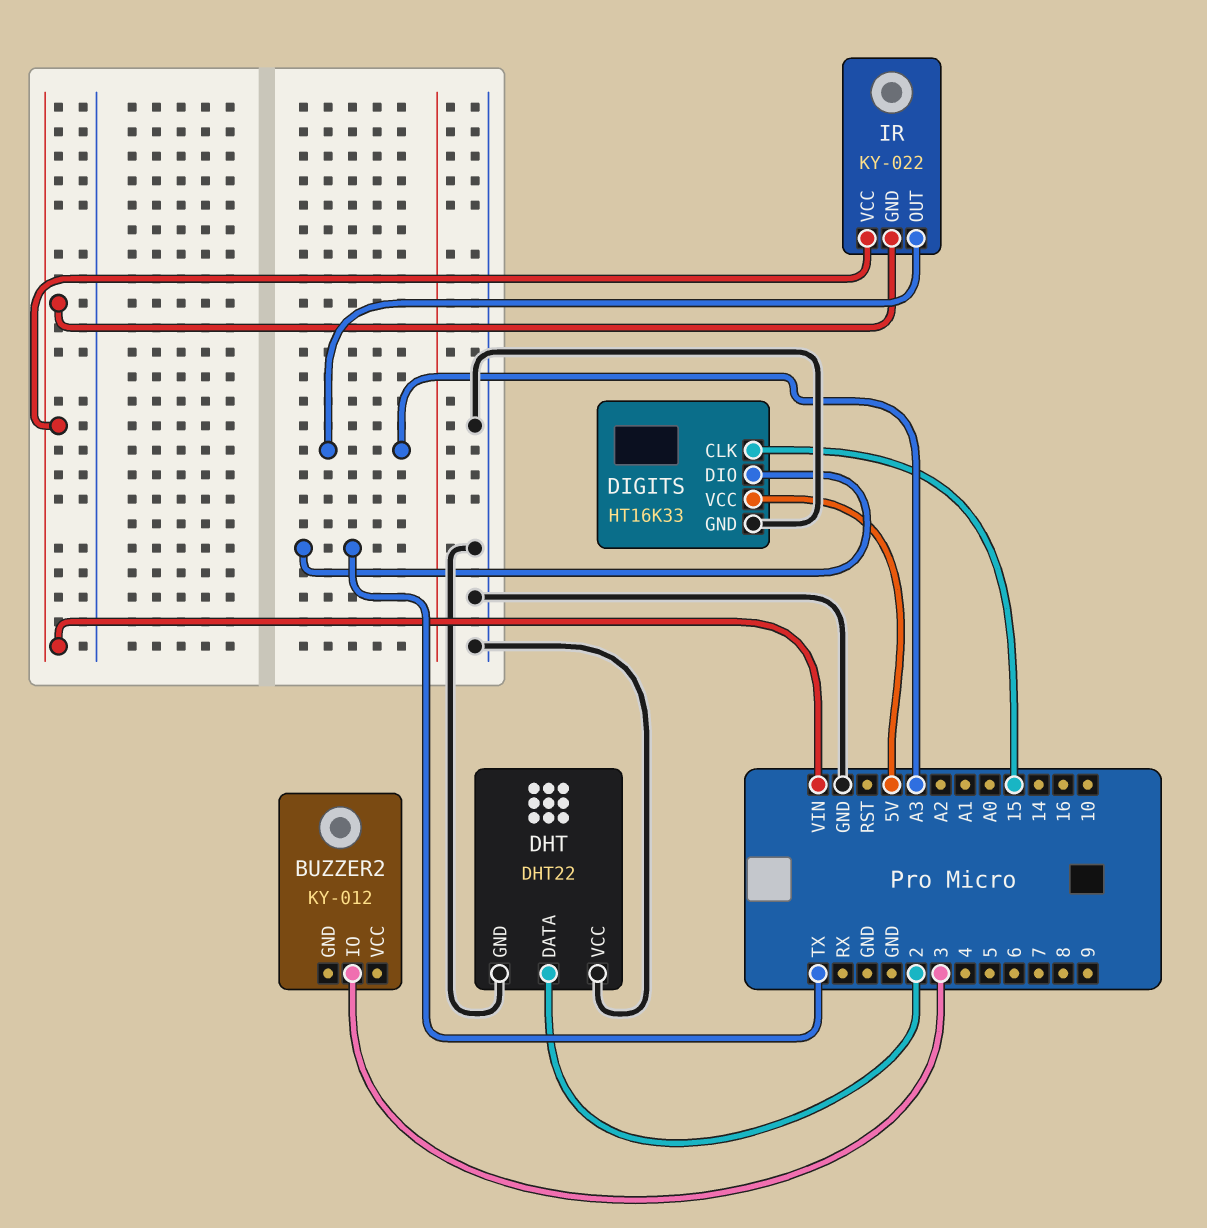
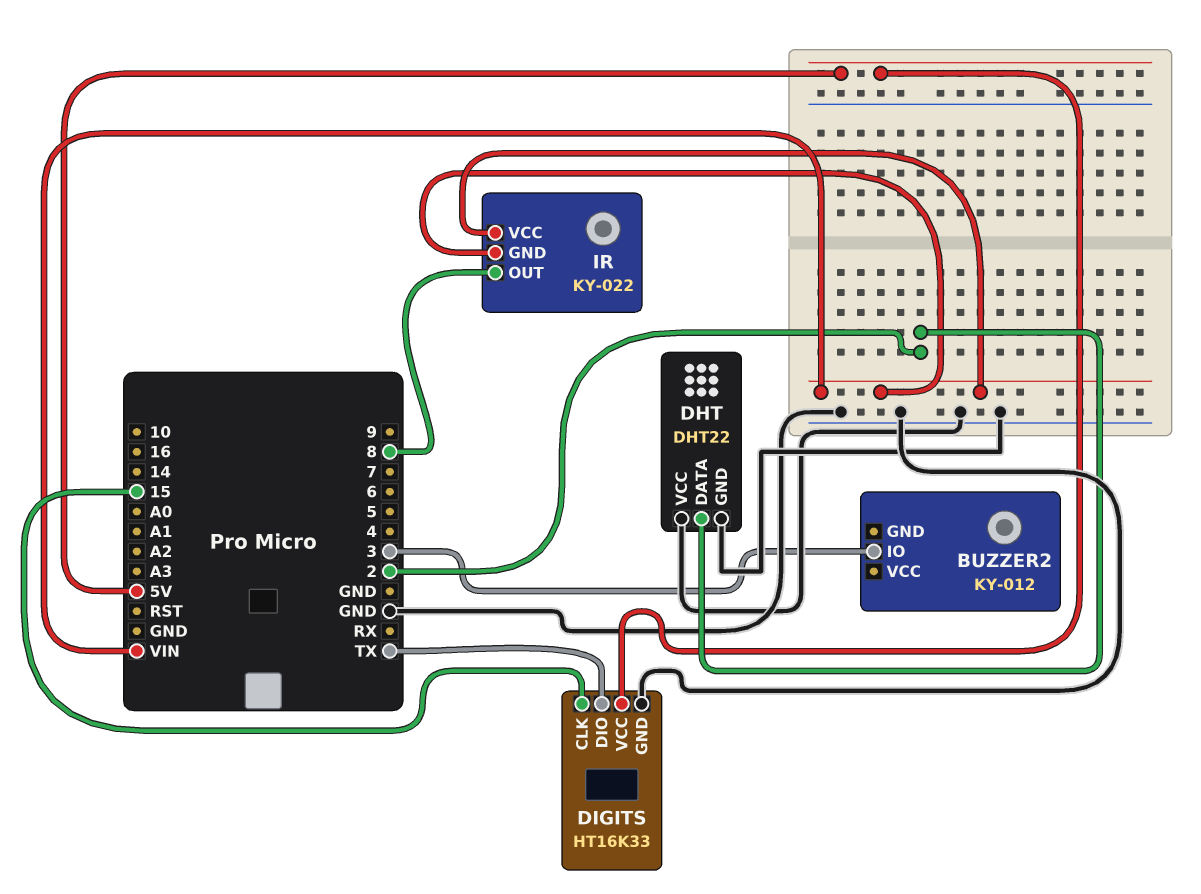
IR pin OUT: A3 -> 8

